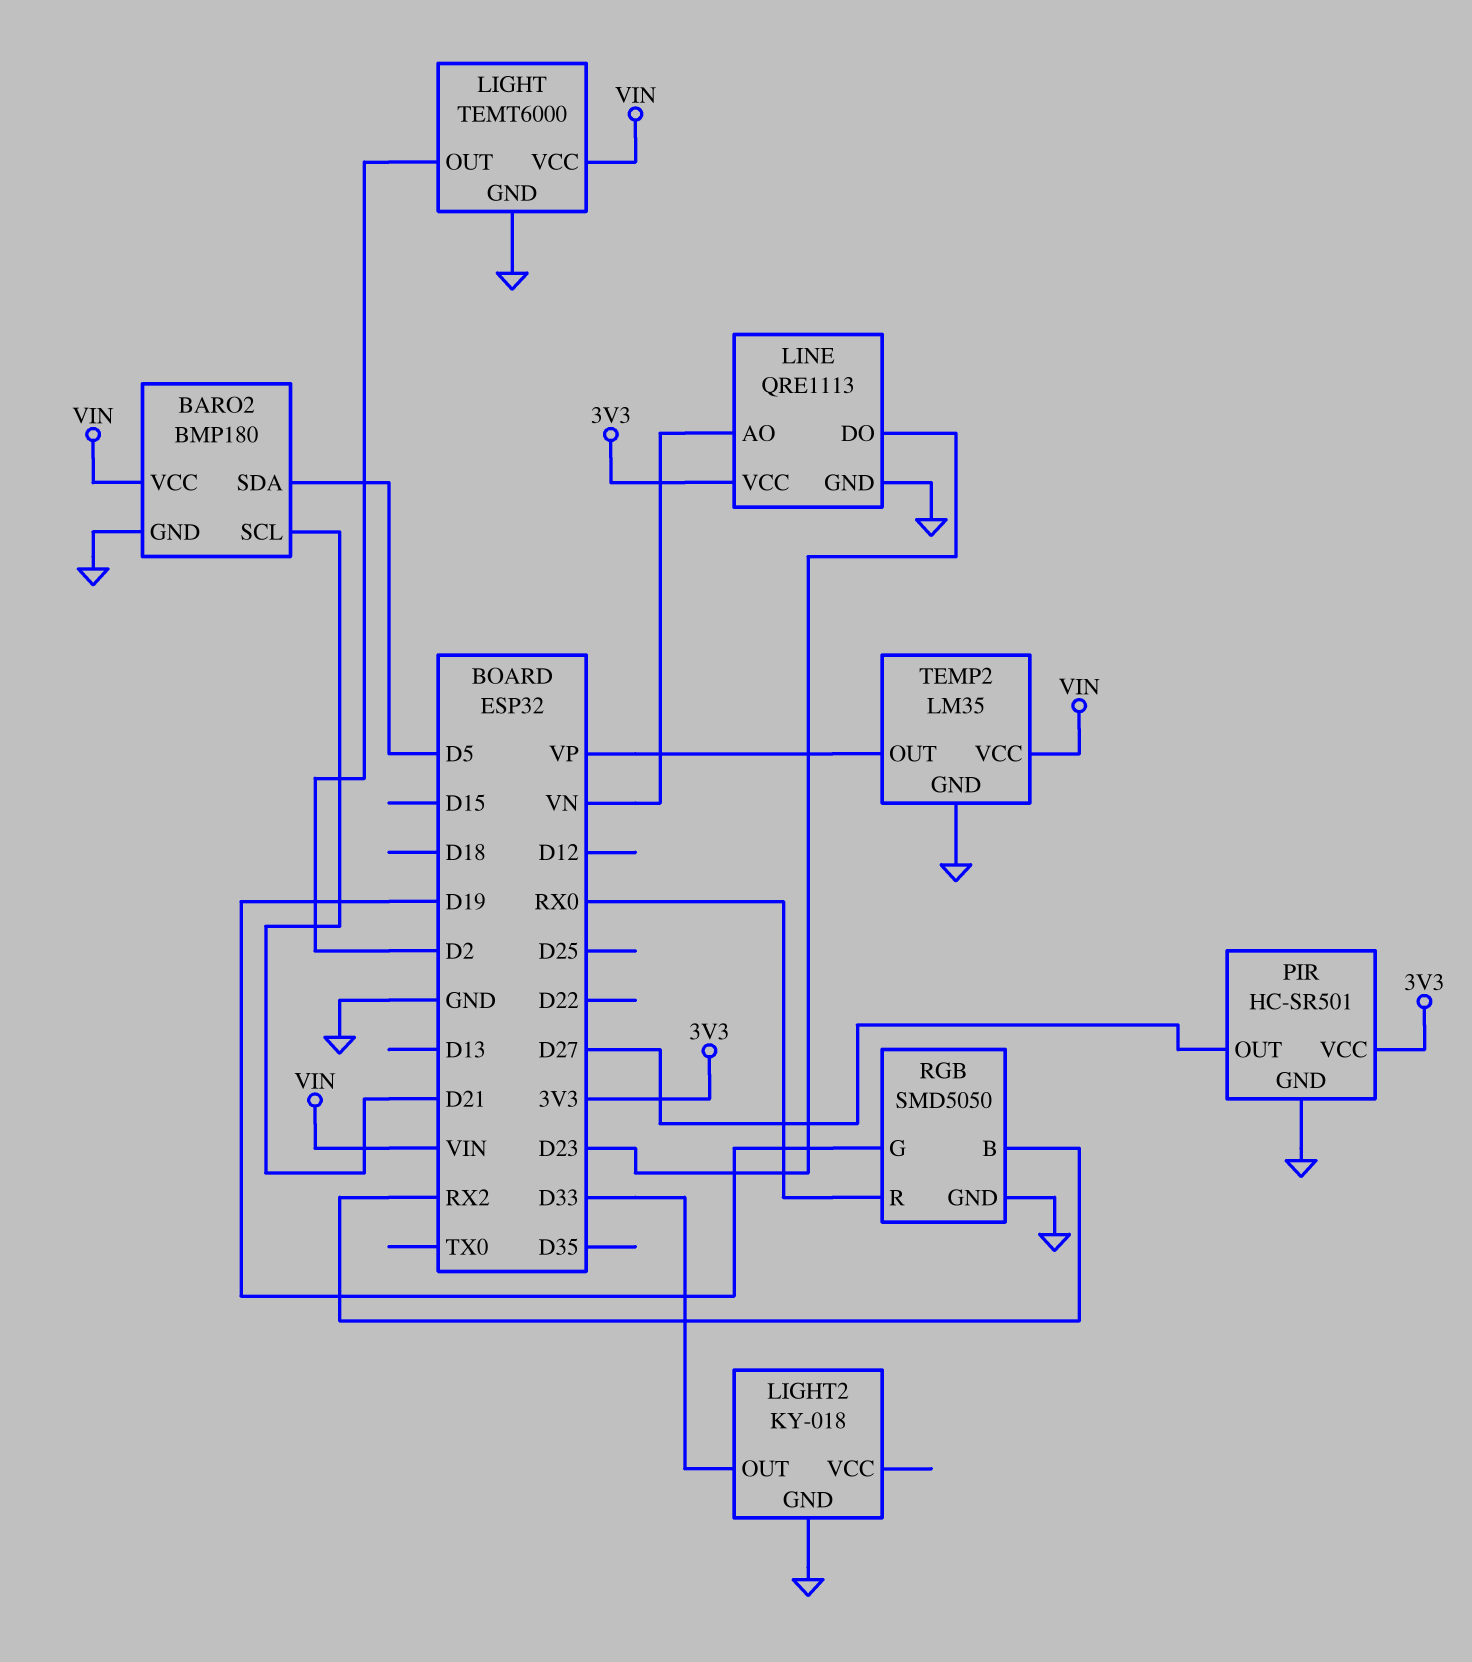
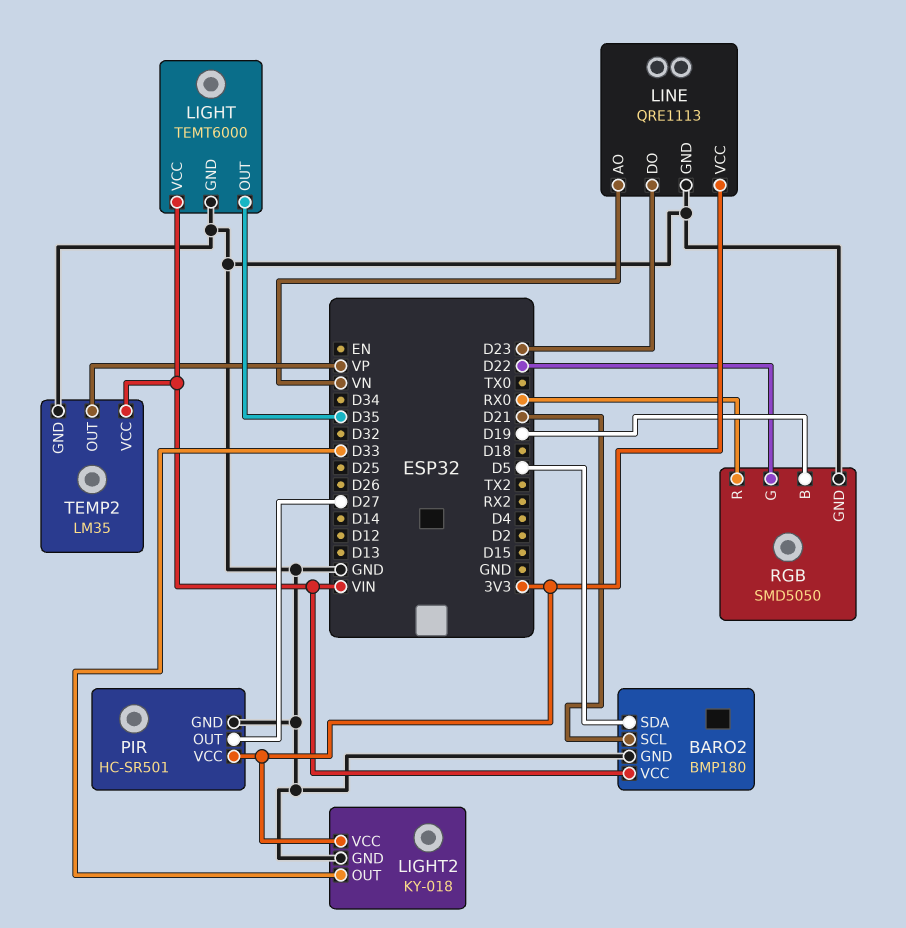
LIGHT pin OUT: D2 -> D35
LIGHT2 pin VCC: none -> 3V3
RGB pin B: RX2 -> D19
RGB pin G: D19 -> D22

